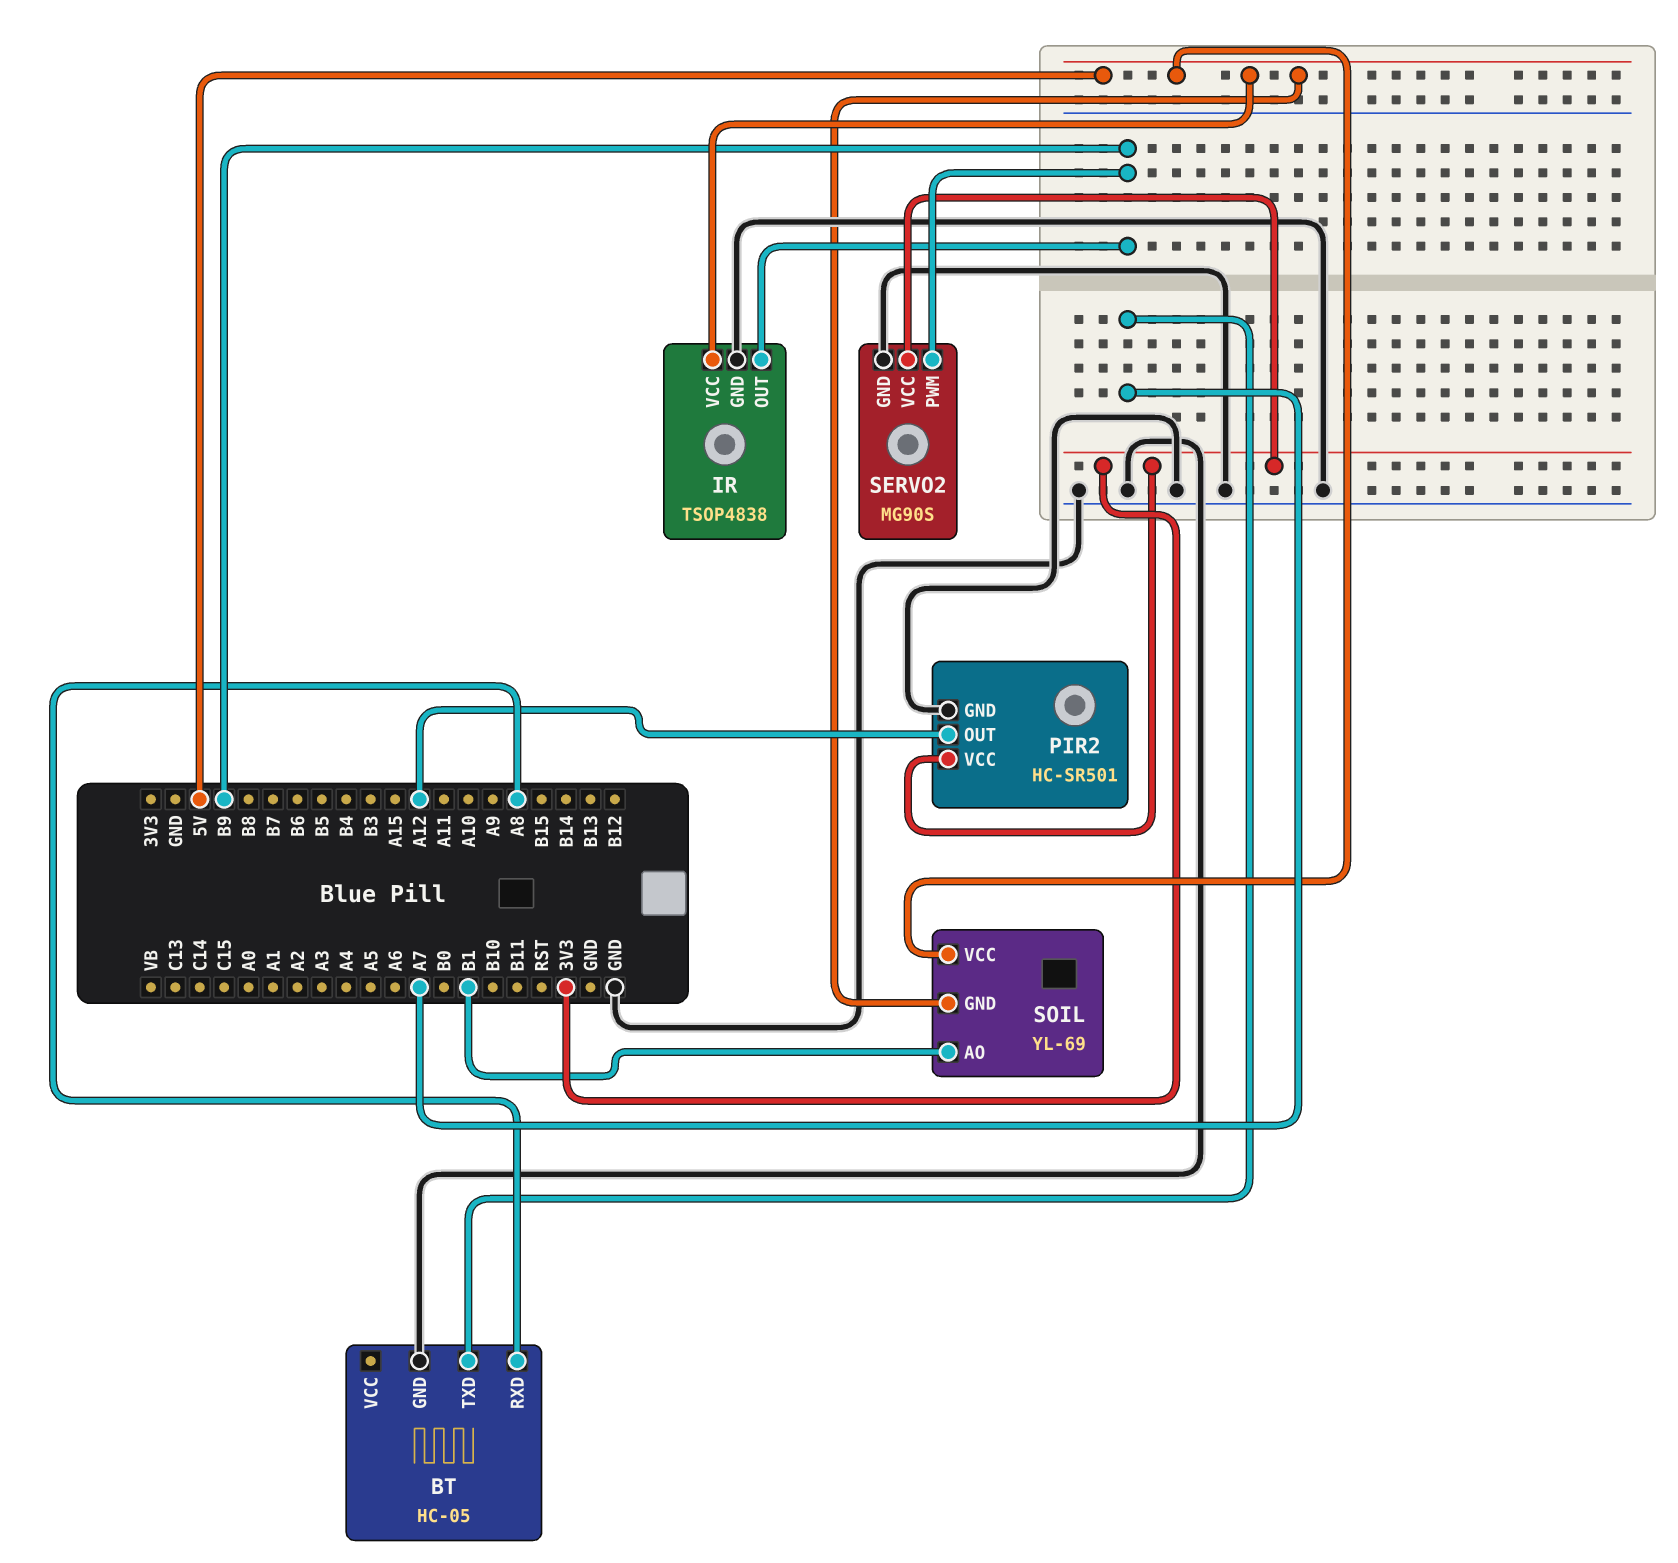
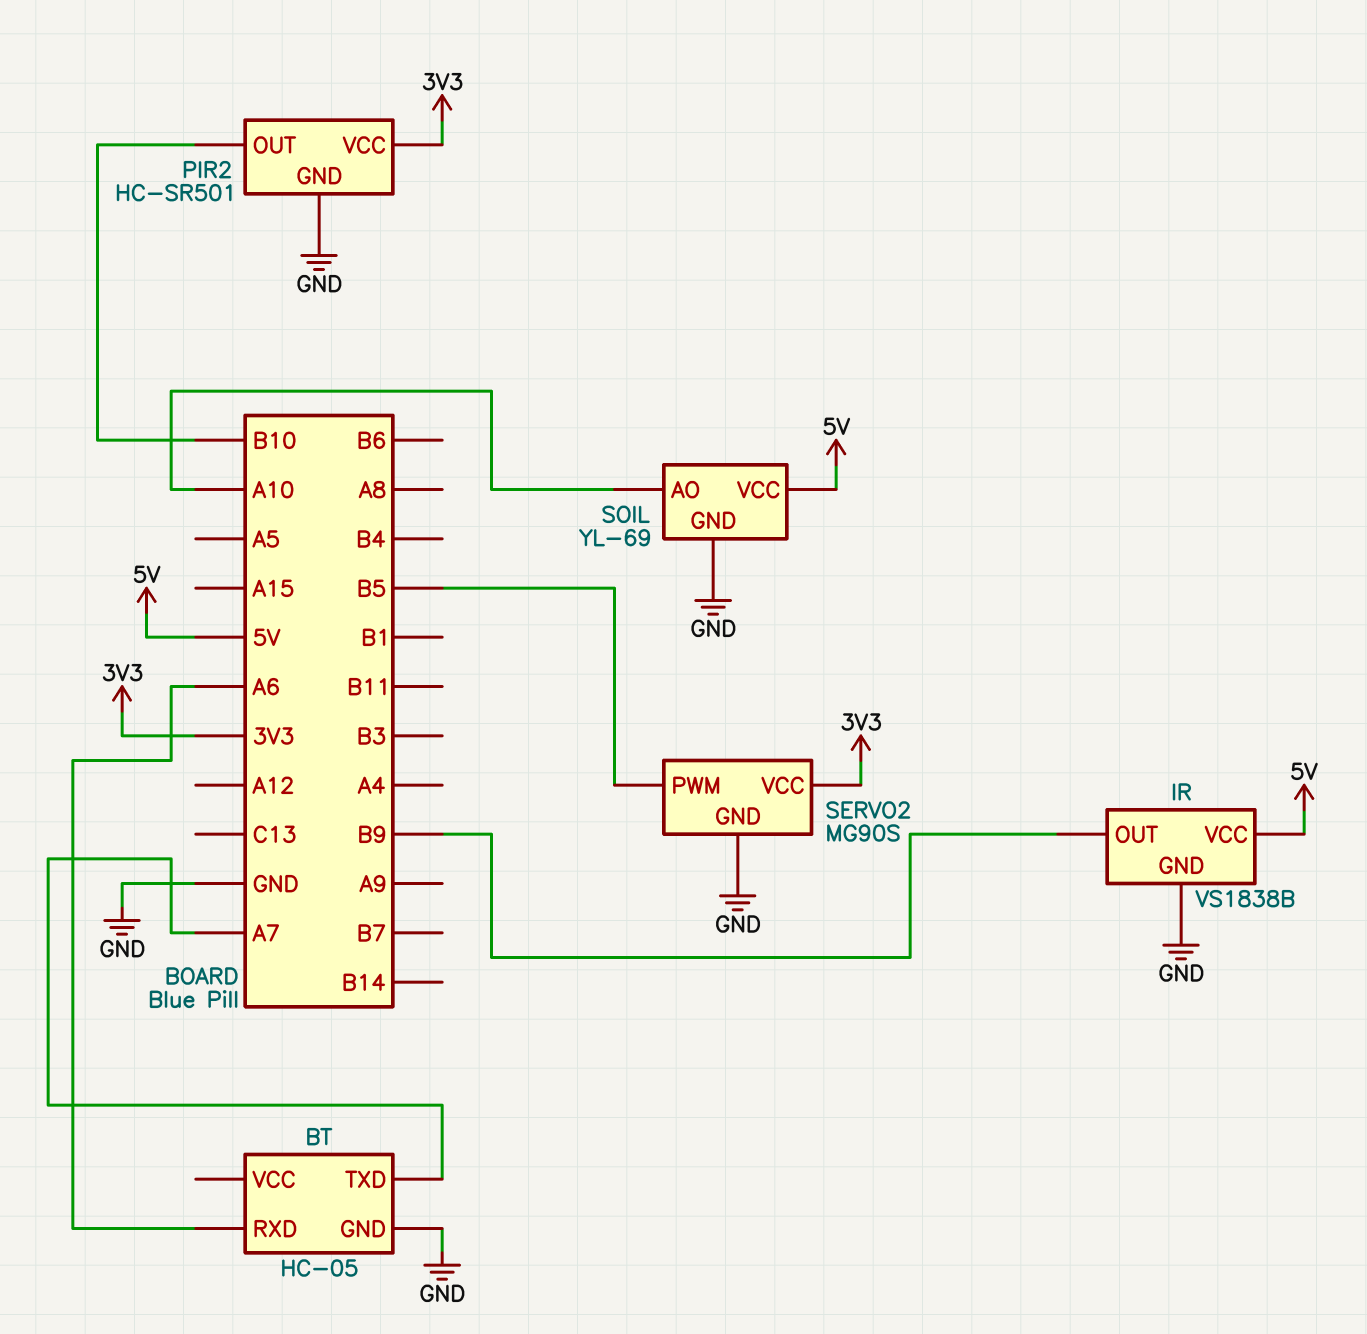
BT pin RXD: A8 -> A6
IR: TSOP4838 -> VS1838B
PIR2 pin OUT: A12 -> B10
SERVO2 pin PWM: B9 -> B5
SOIL pin AO: B1 -> A10
SOIL pin GND: 5V -> GND

